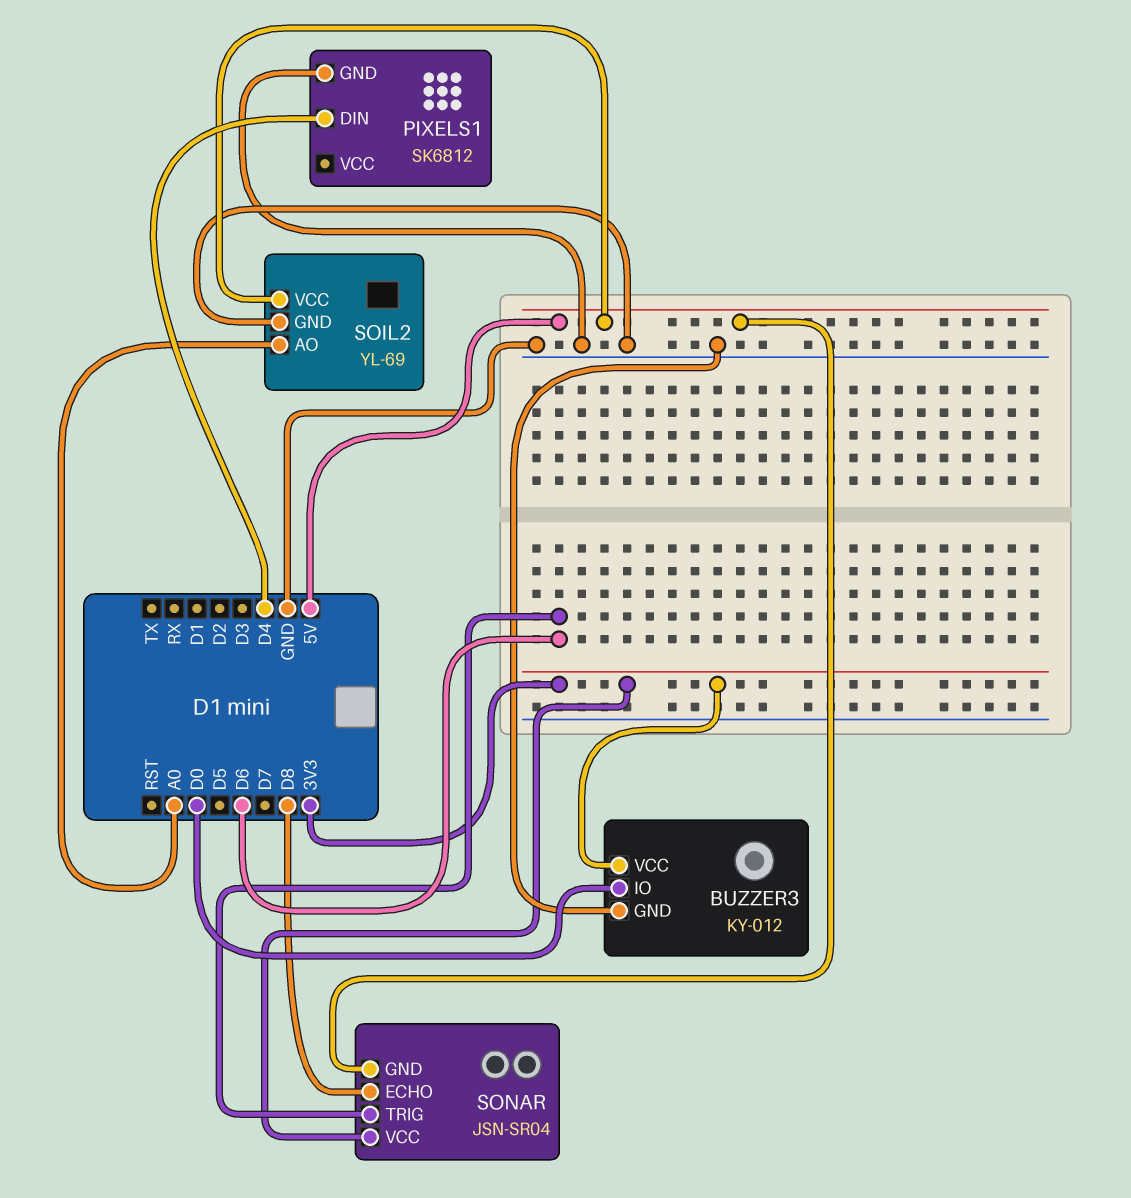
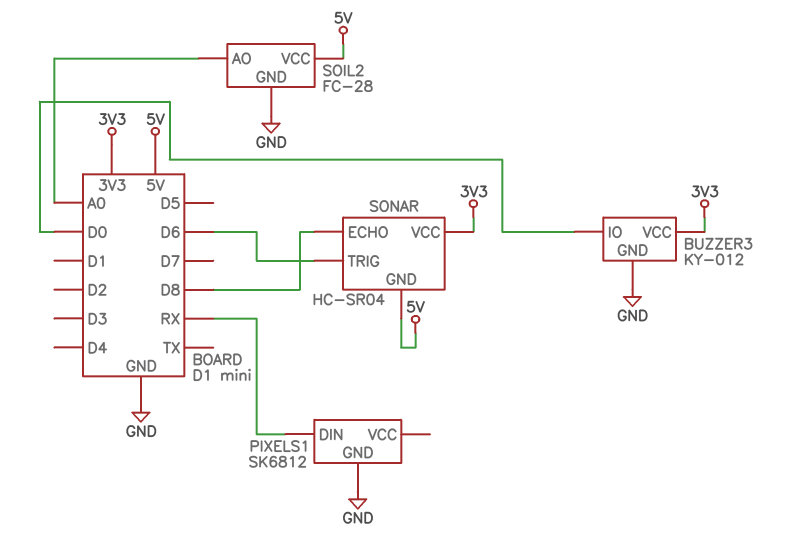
PIXELS1 pin DIN: D4 -> RX
SOIL2: YL-69 -> FC-28
SONAR: JSN-SR04 -> HC-SR04

